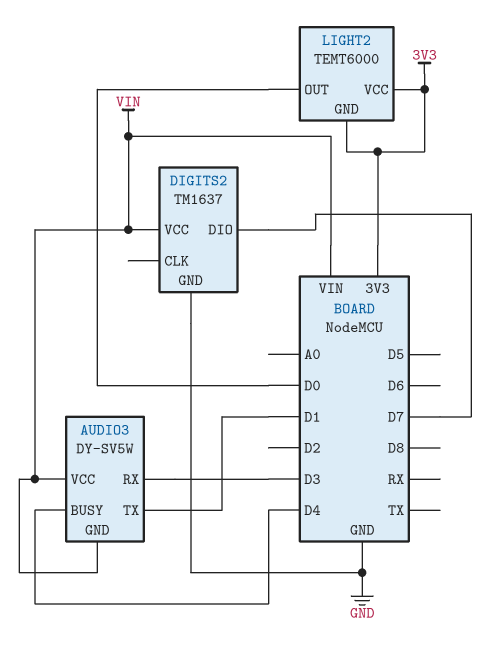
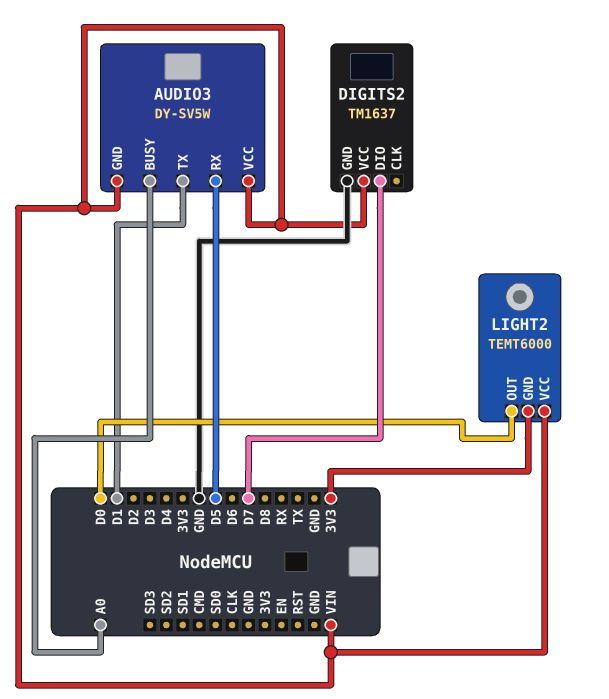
AUDIO3 pin BUSY: D4 -> A0
AUDIO3 pin RX: D3 -> D5
LIGHT2 pin VCC: 3V3 -> VIN

